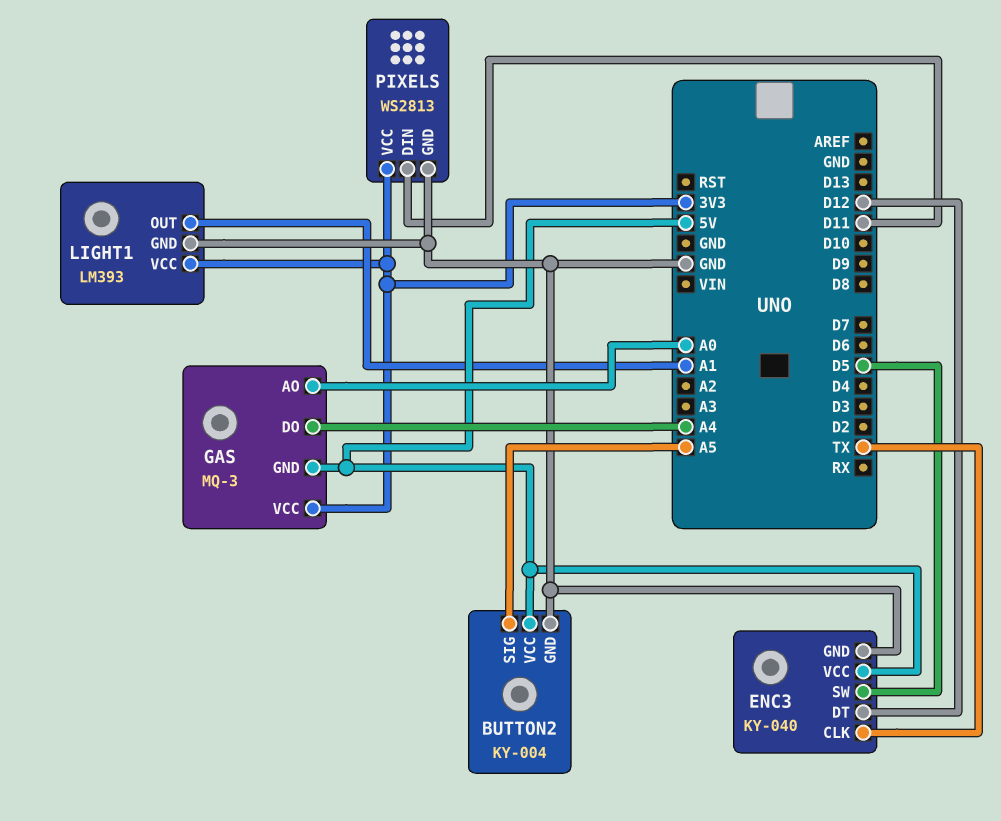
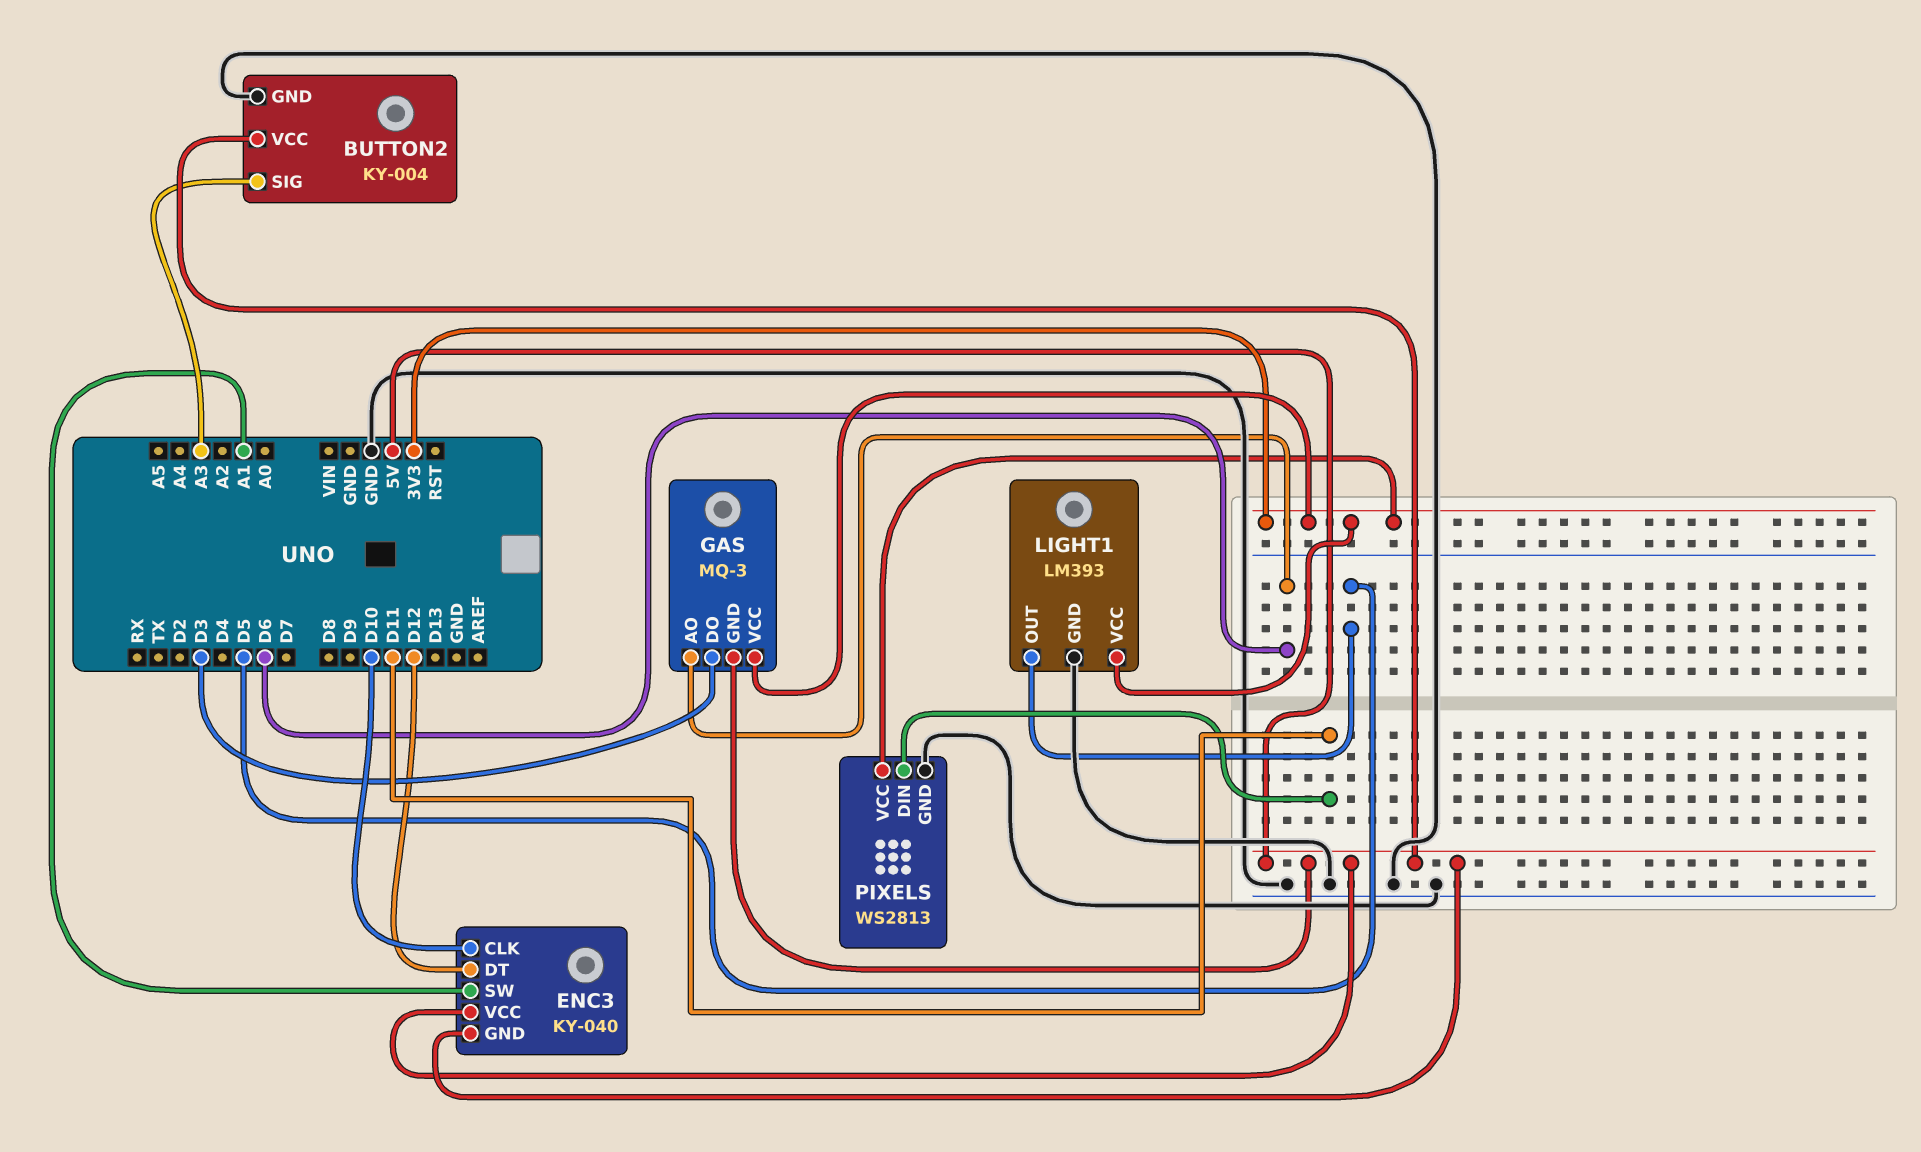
BUTTON2 pin SIG: A5 -> A3
ENC3 pin CLK: TX -> D10
ENC3 pin GND: GND -> 5V
ENC3 pin SW: D5 -> A1
GAS pin AO: A0 -> D6
GAS pin DO: A4 -> D3
LIGHT1 pin OUT: A1 -> D5

